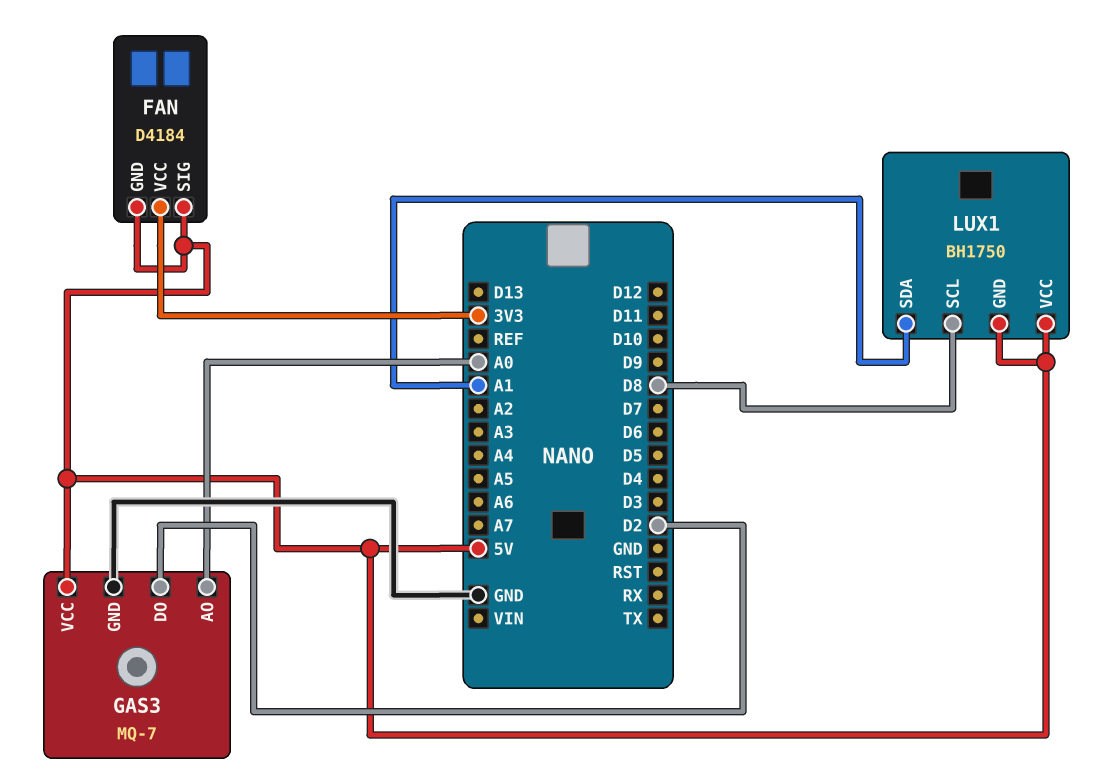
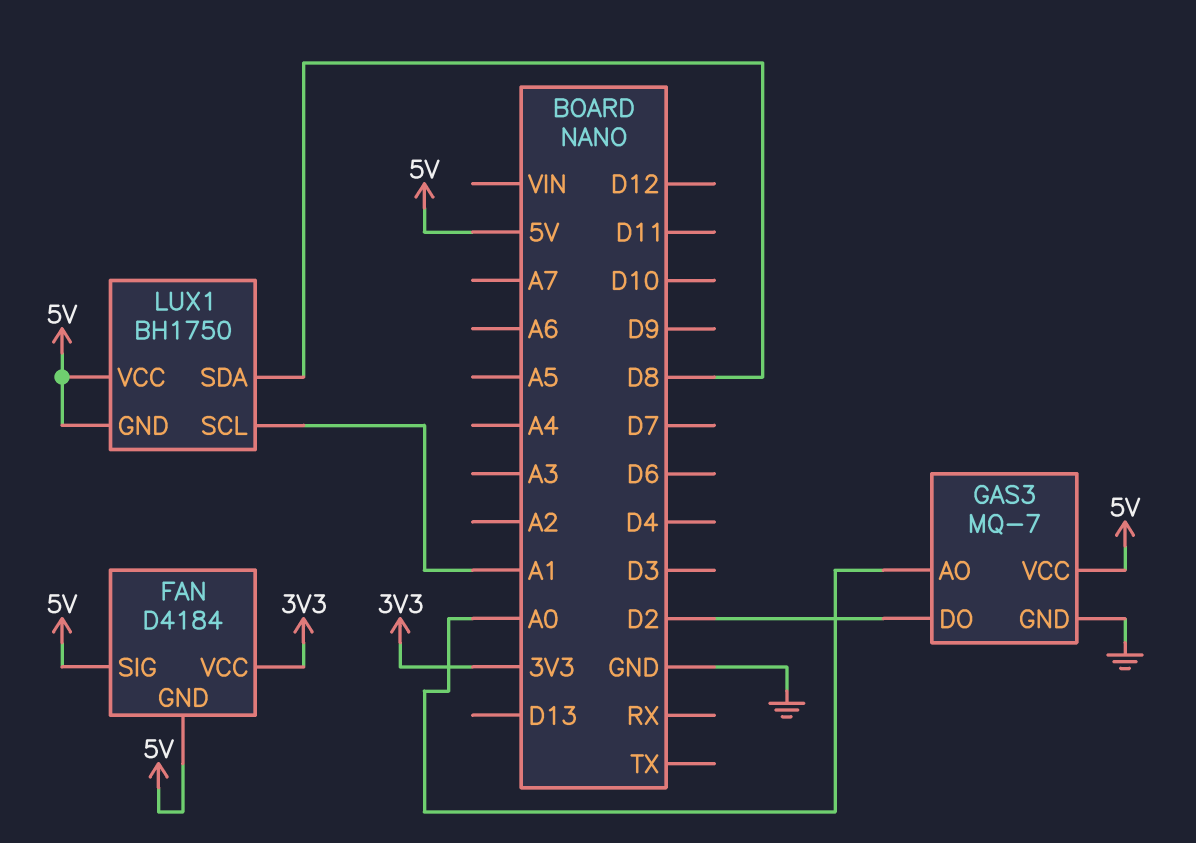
LUX1 pin SCL: D8 -> A1
LUX1 pin SDA: A1 -> D8

